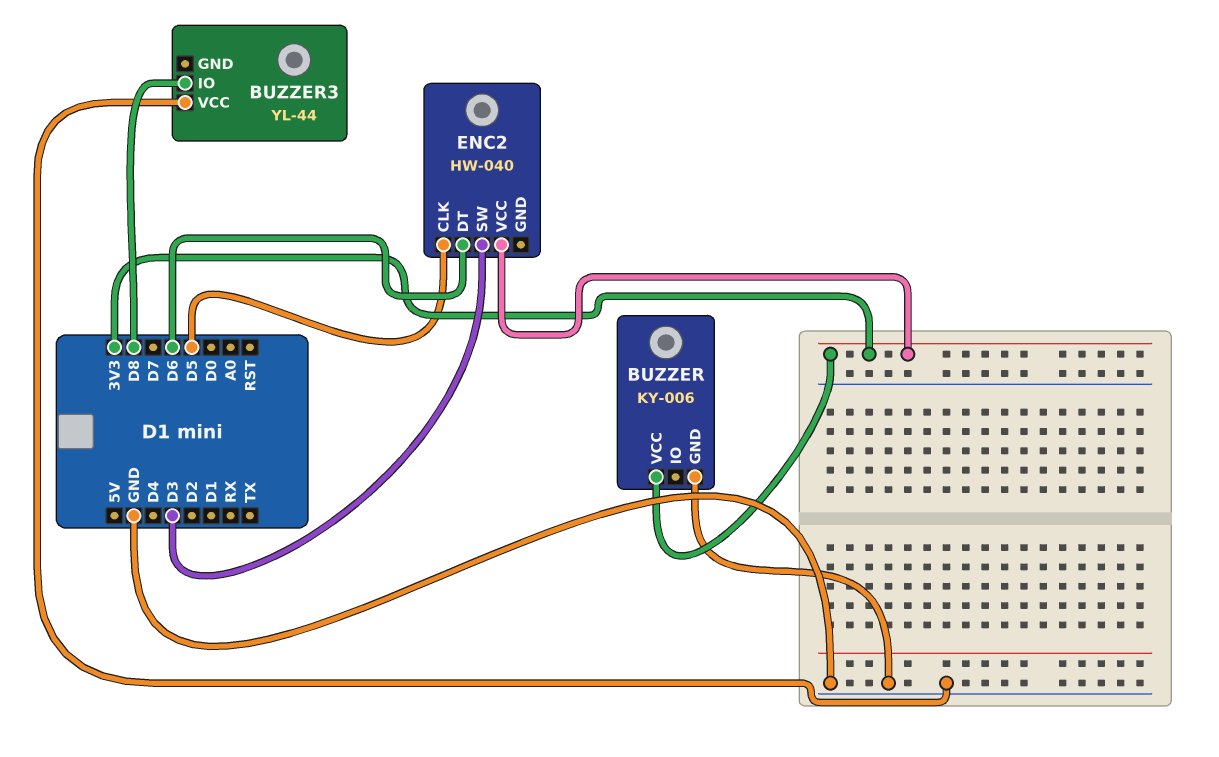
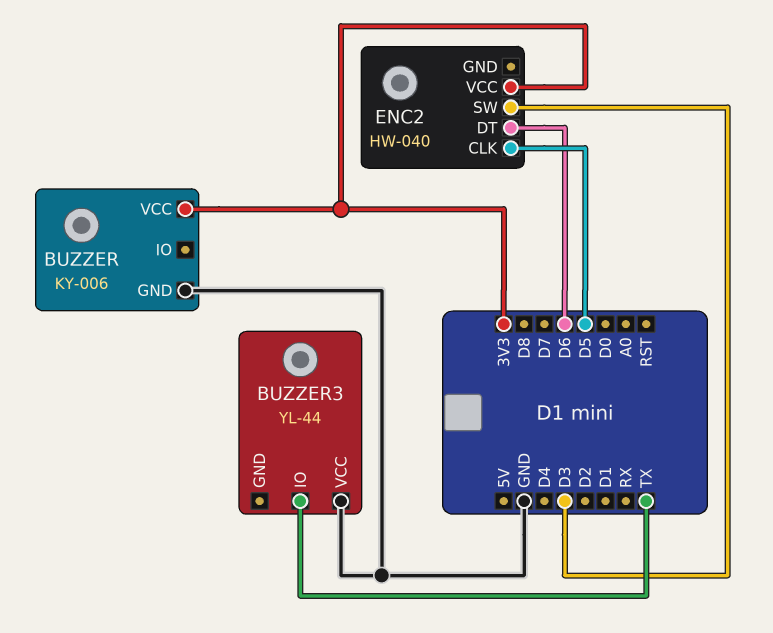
BUZZER3 pin IO: D8 -> TX

